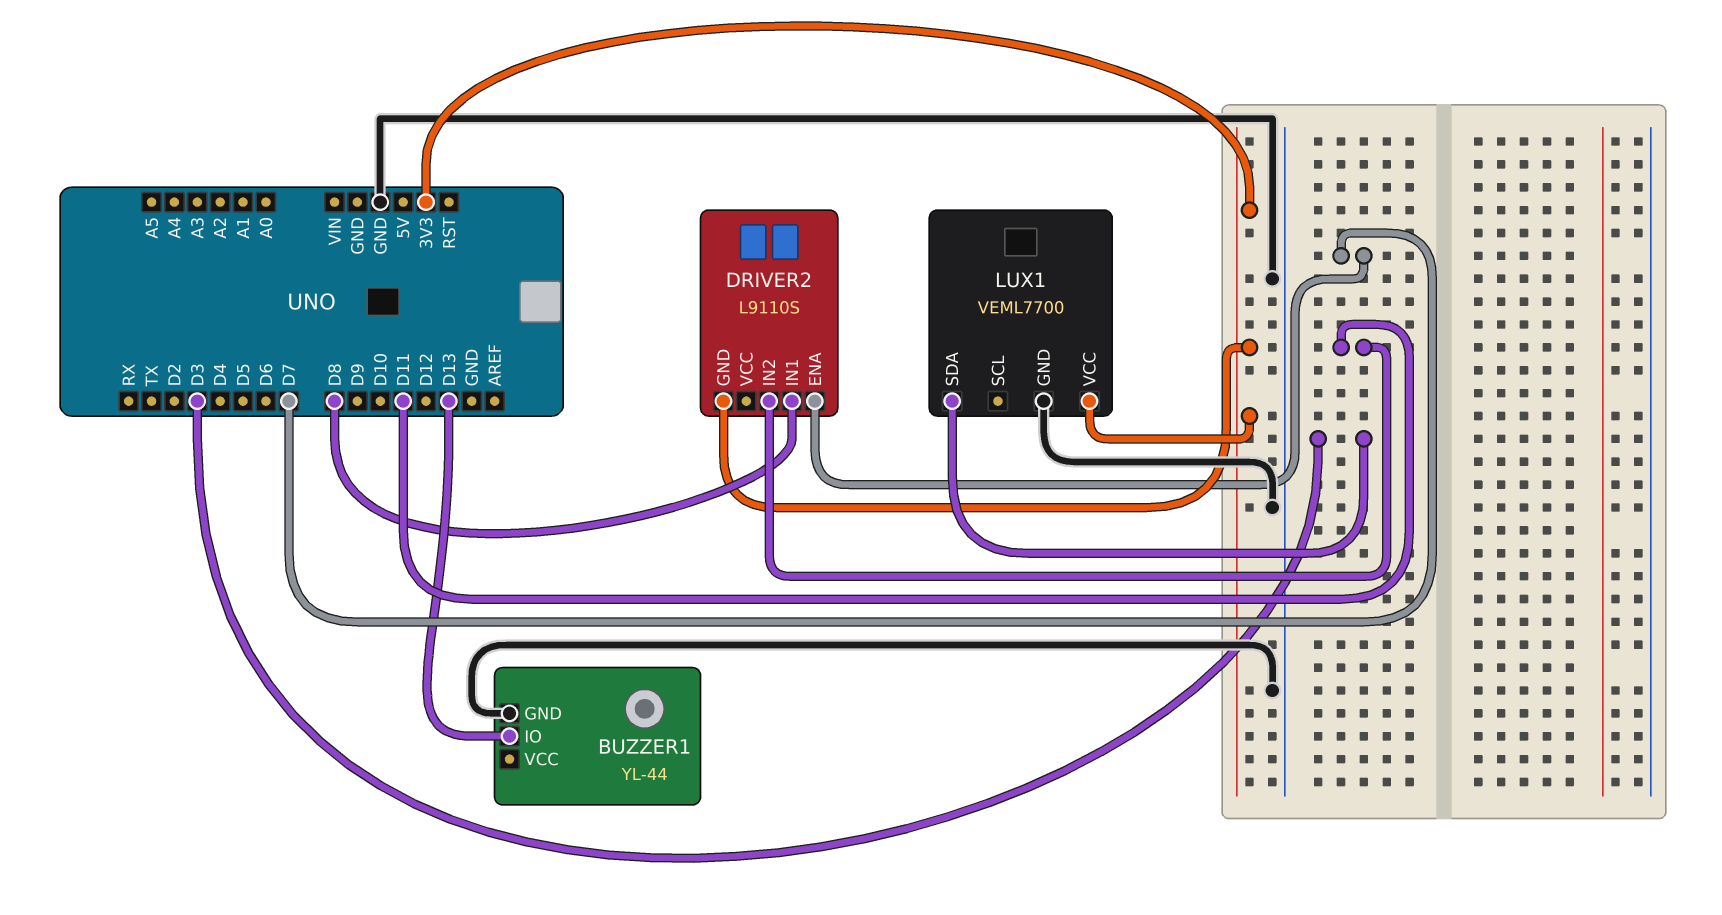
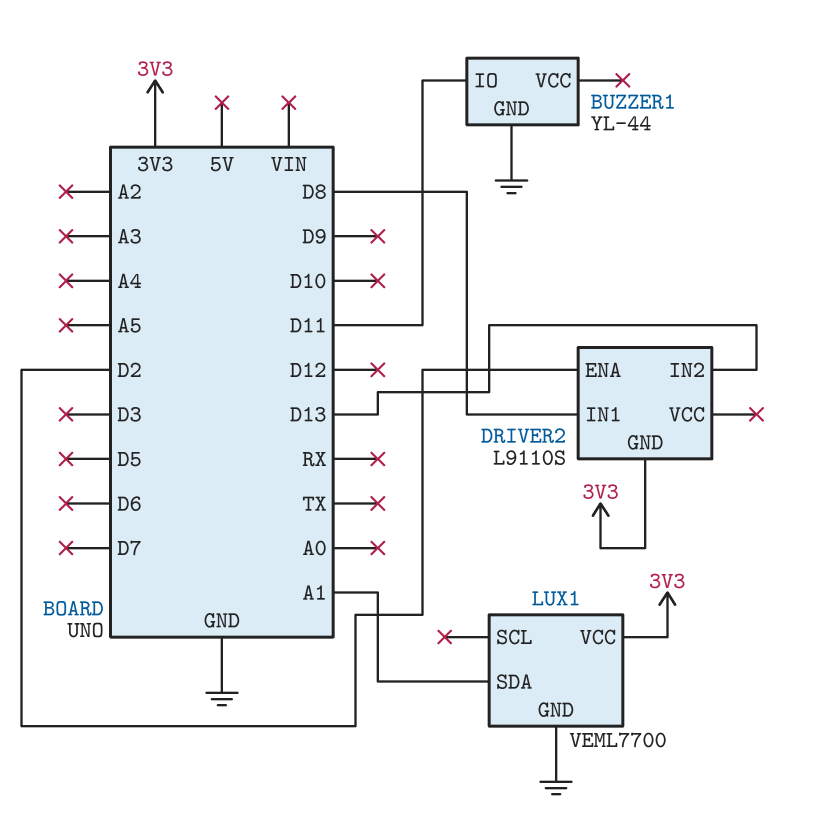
BUZZER1 pin IO: D13 -> D11
DRIVER2 pin ENA: D7 -> D2
DRIVER2 pin IN2: D11 -> D13
LUX1 pin SDA: D3 -> A1

